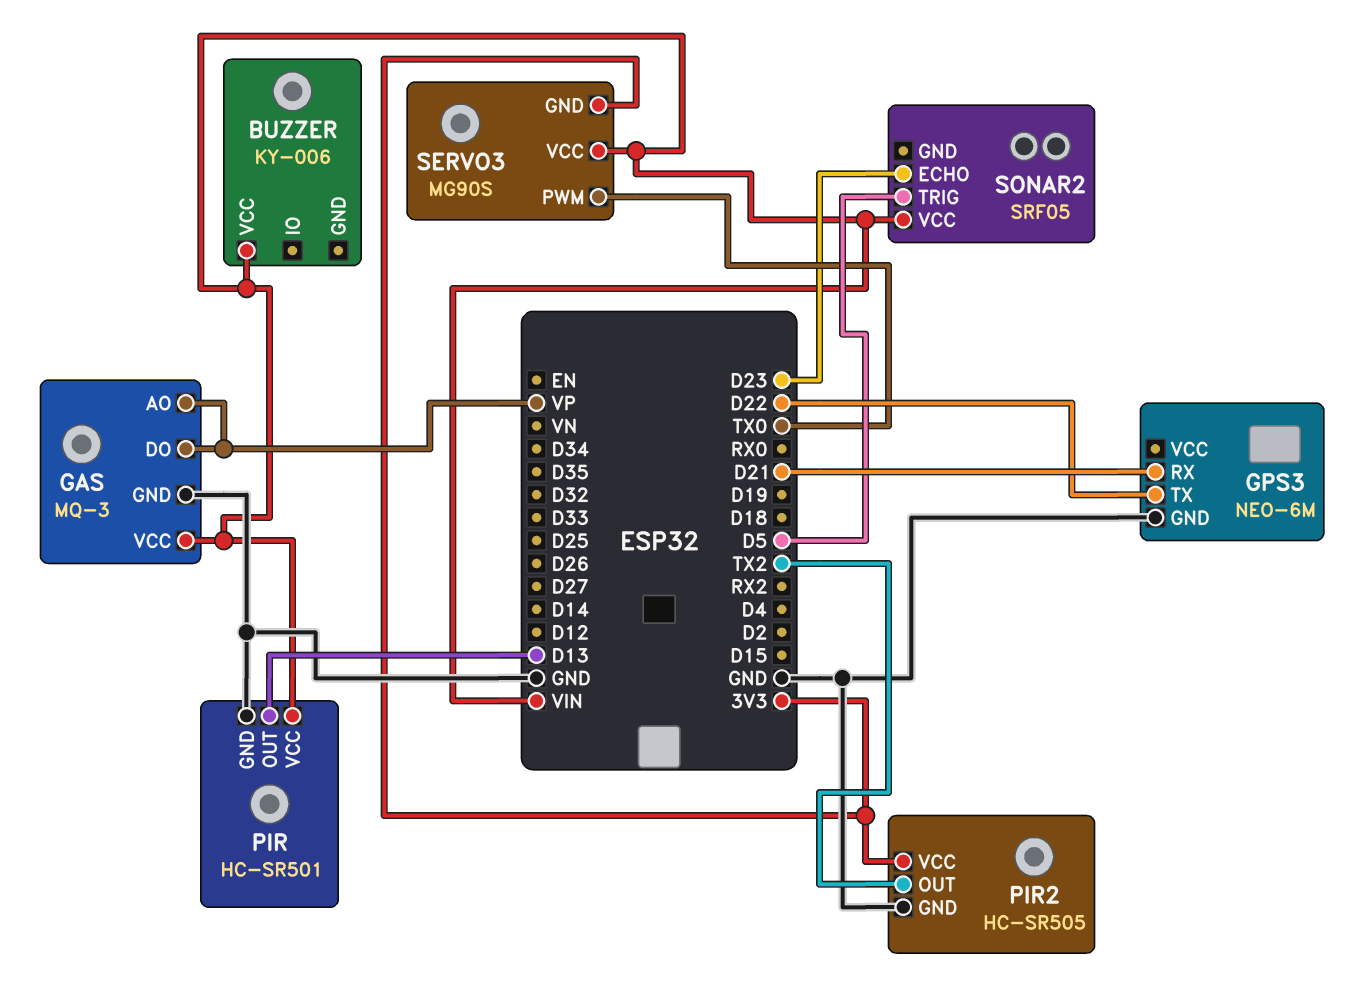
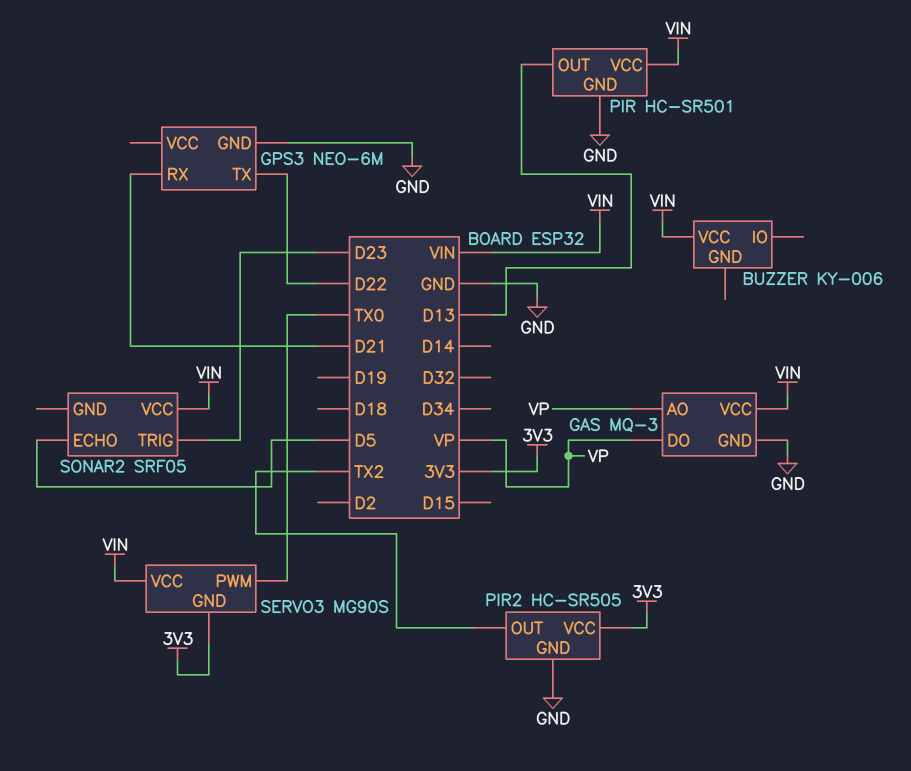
SONAR2 pin ECHO: D23 -> D5
SONAR2 pin TRIG: D5 -> D23

